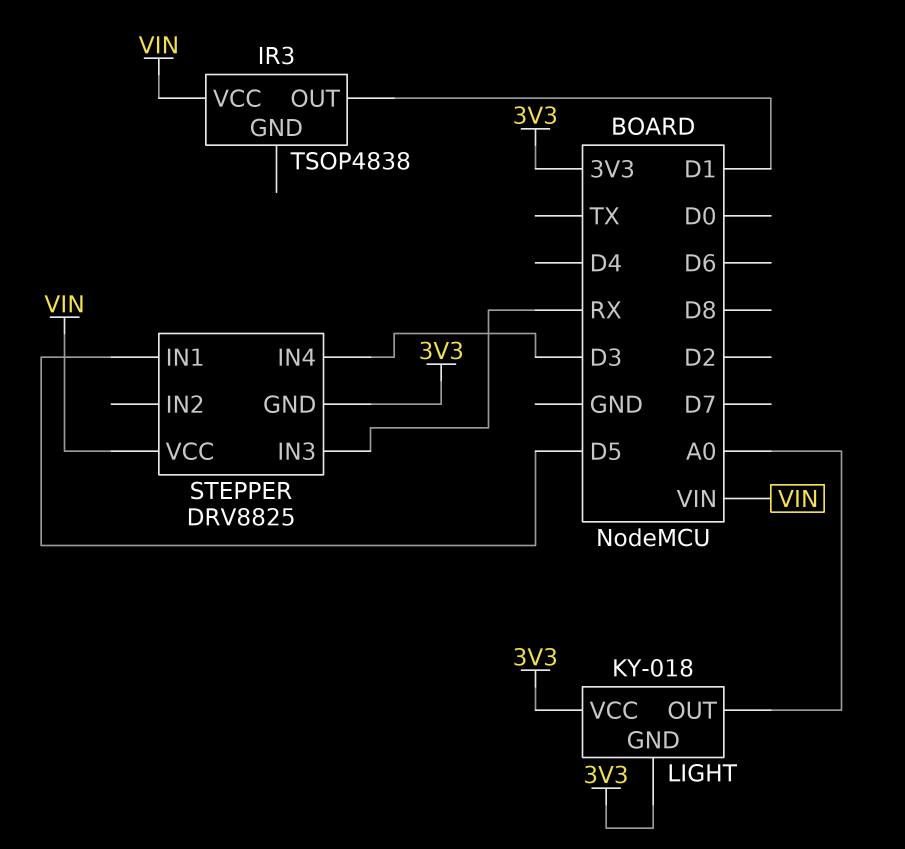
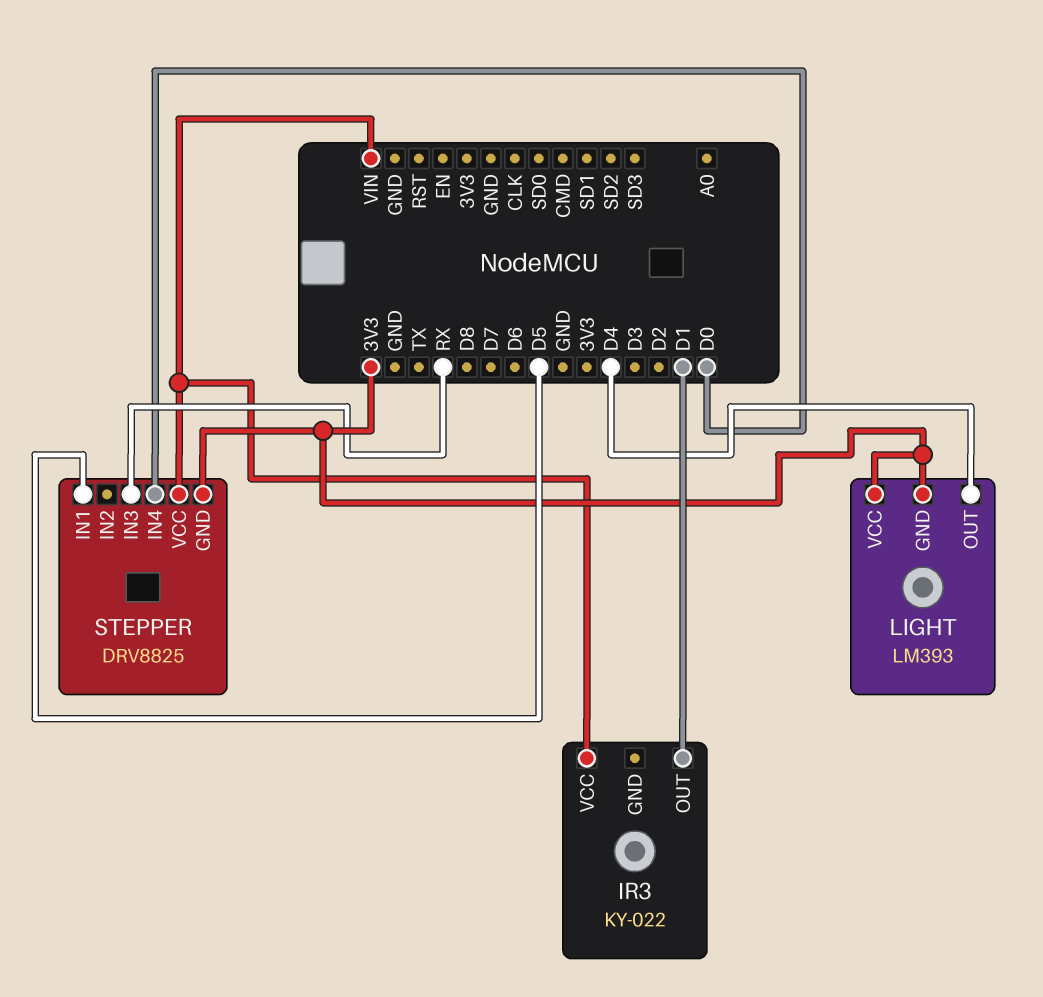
IR3: TSOP4838 -> KY-022
LIGHT: KY-018 -> LM393
LIGHT pin OUT: A0 -> D4
STEPPER pin IN4: D3 -> D0

